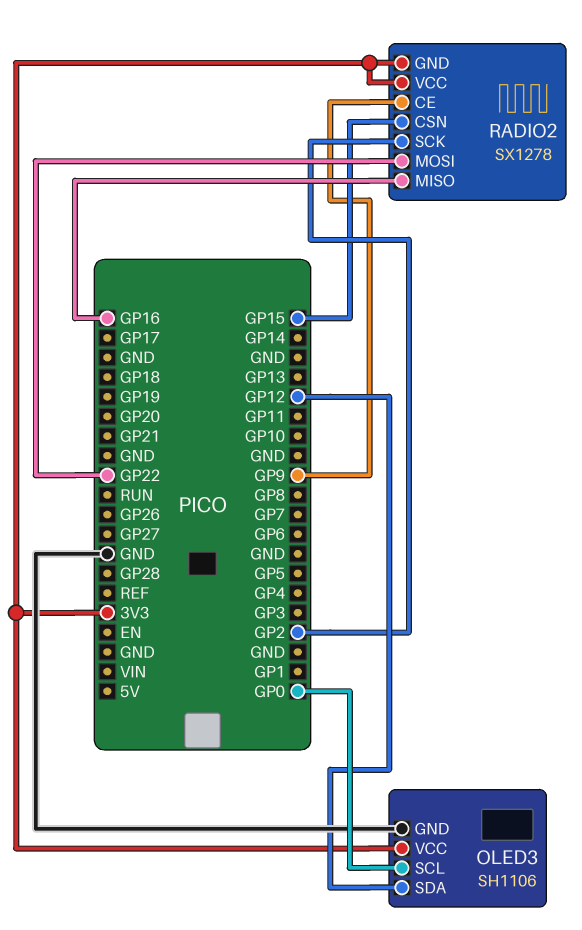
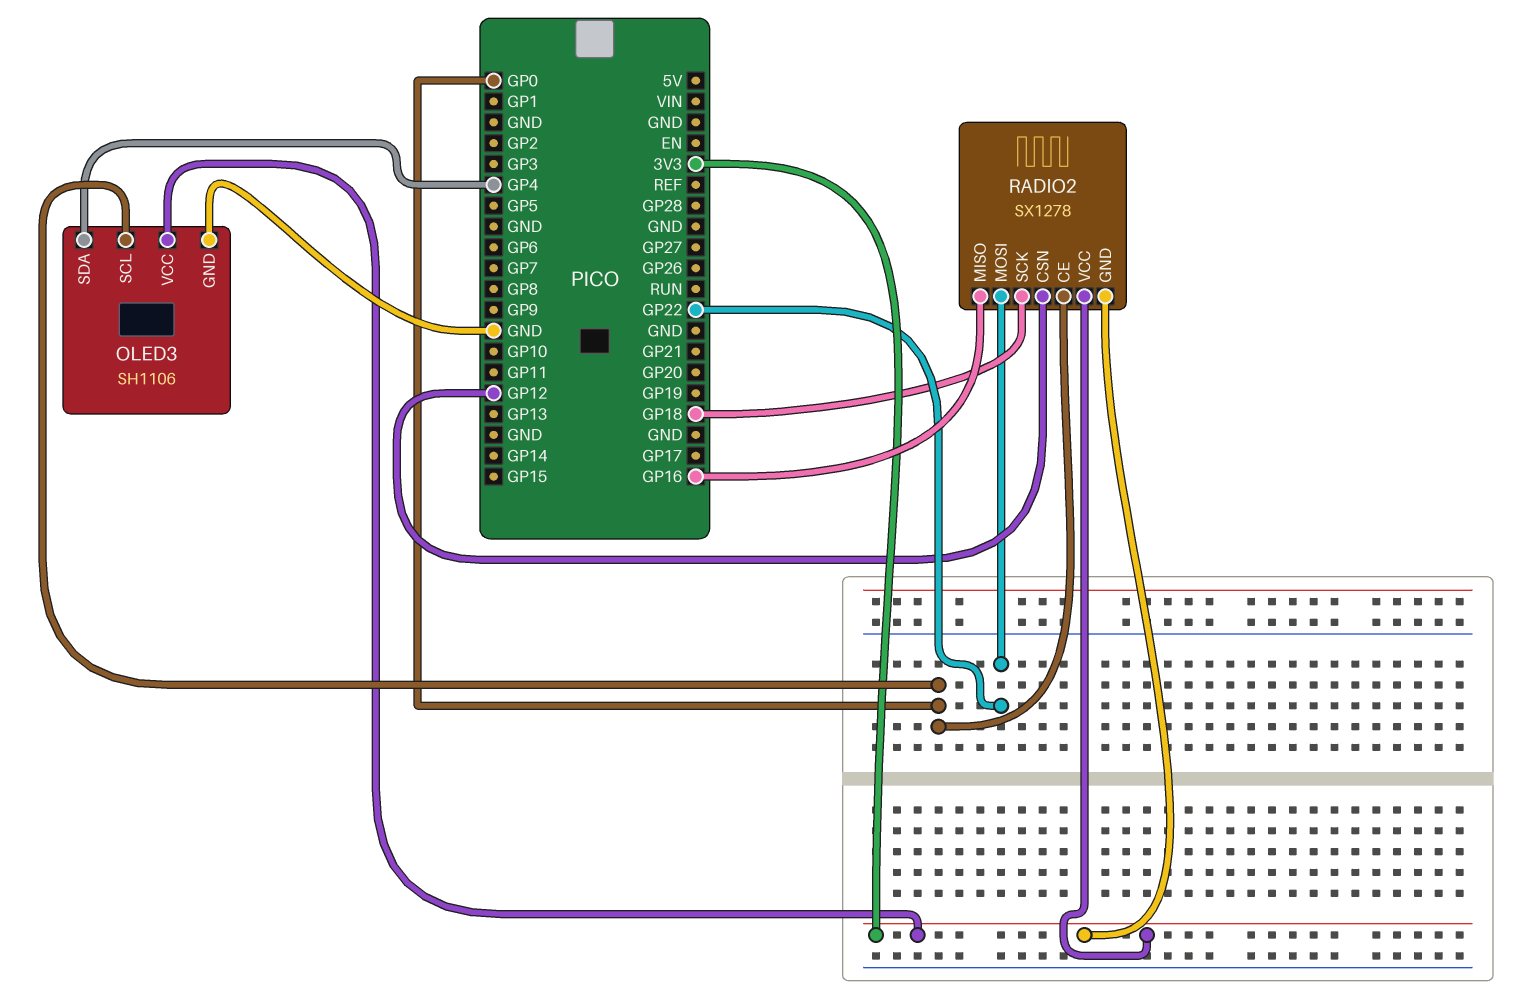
OLED3 pin SDA: GP12 -> GP4
RADIO2 pin CE: GP9 -> GP0
RADIO2 pin CSN: GP15 -> GP12
RADIO2 pin SCK: GP2 -> GP18

